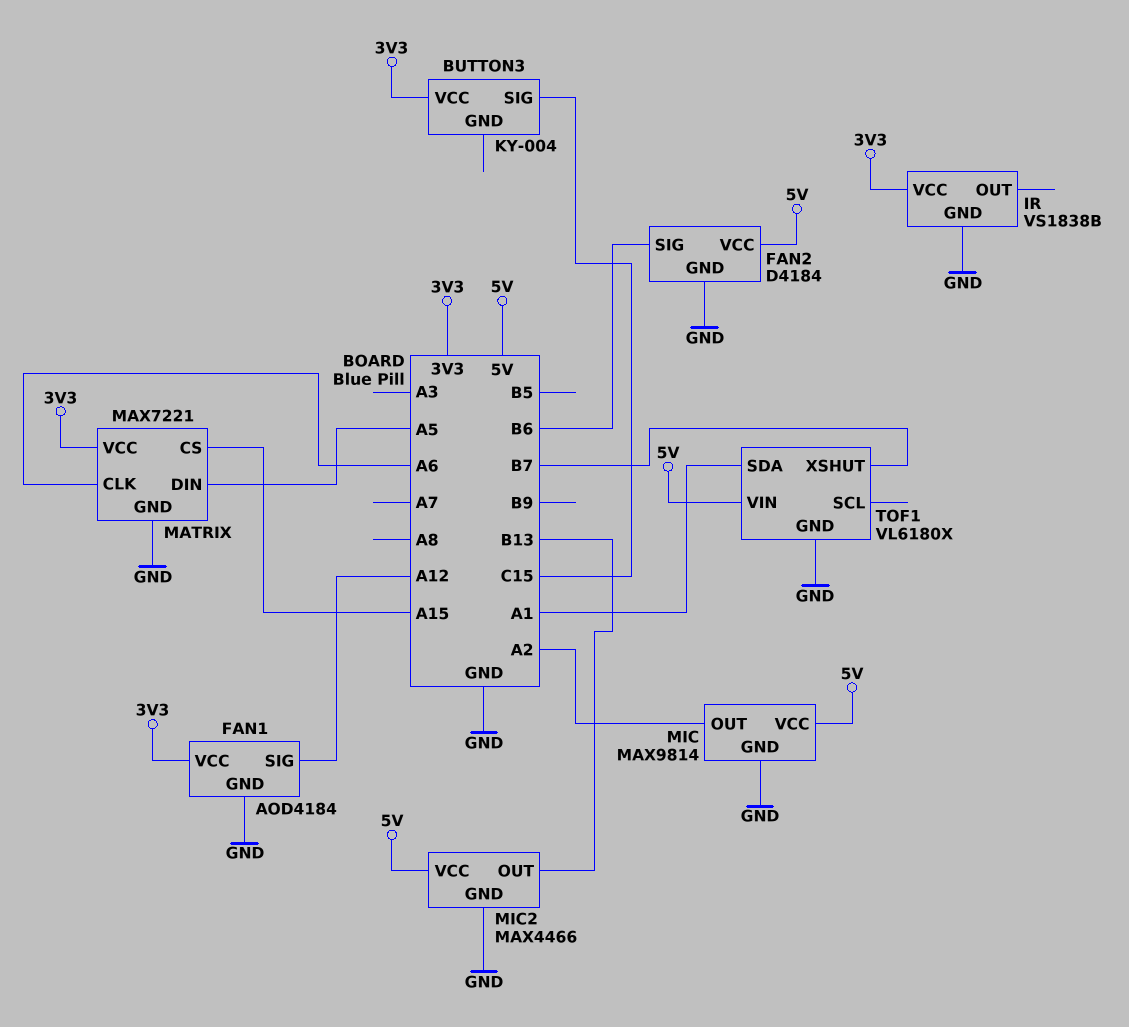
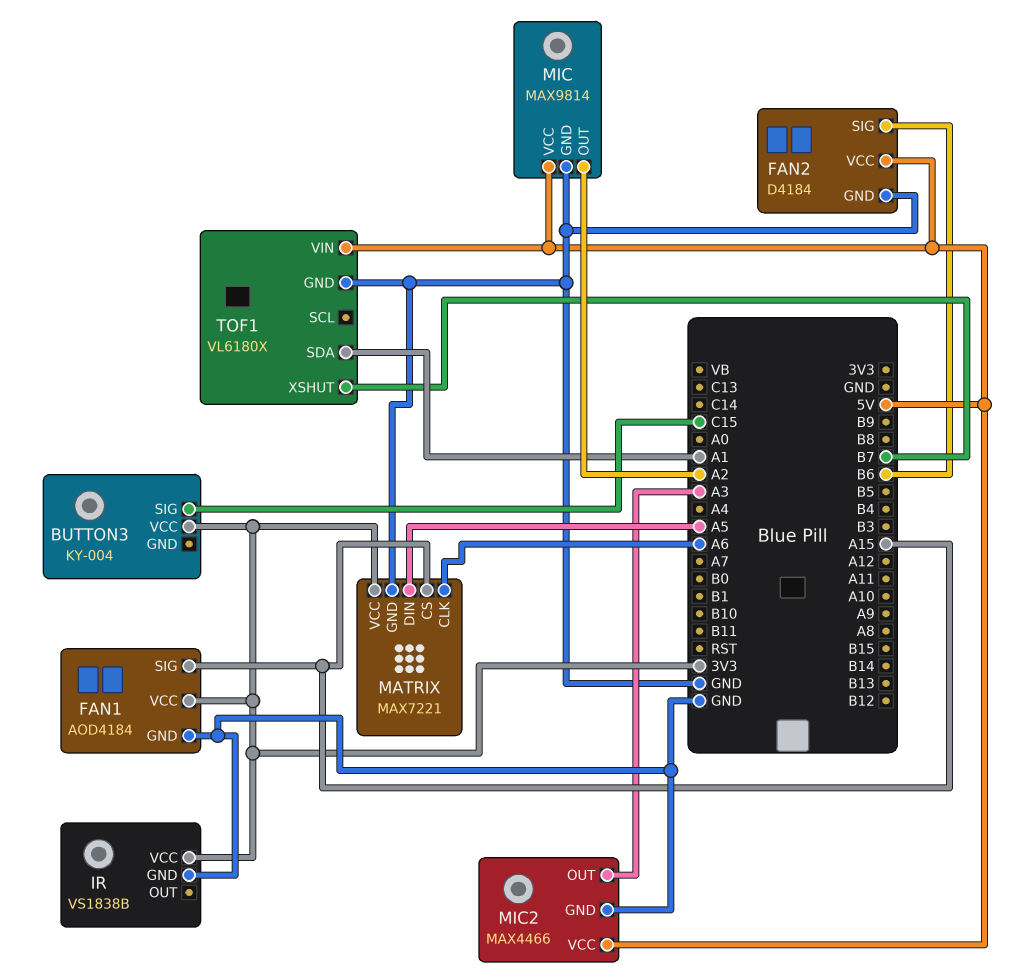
FAN1 pin SIG: A12 -> A15
MIC2 pin OUT: B13 -> A3

